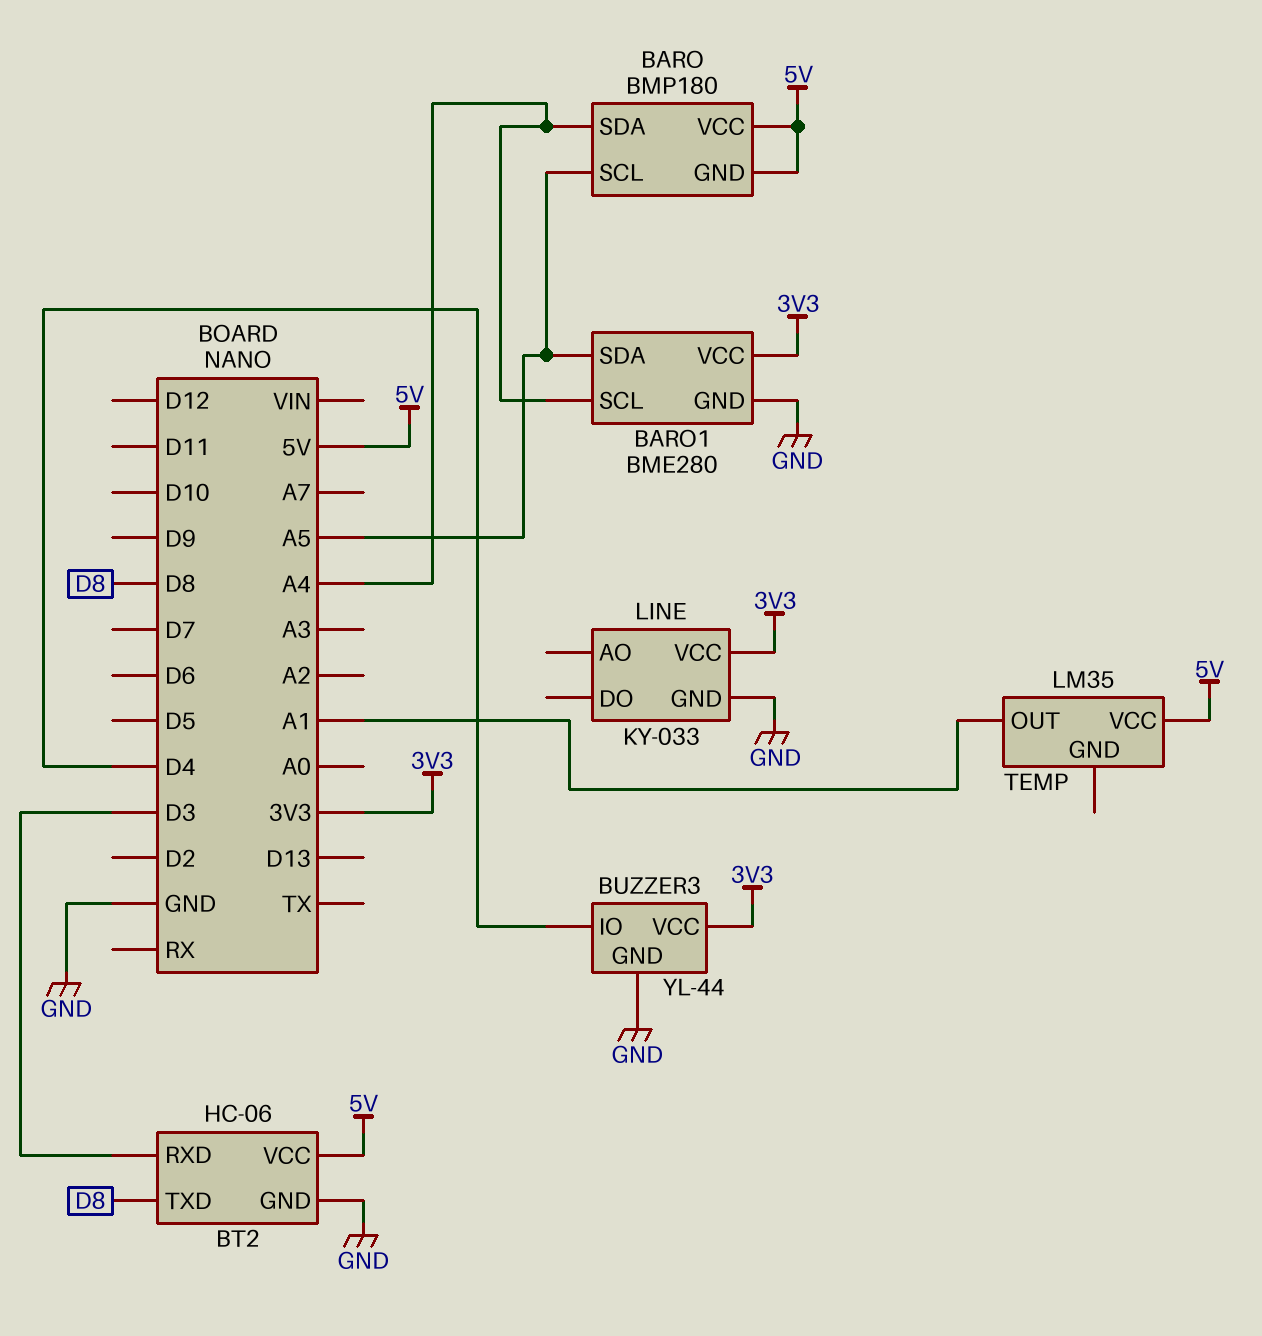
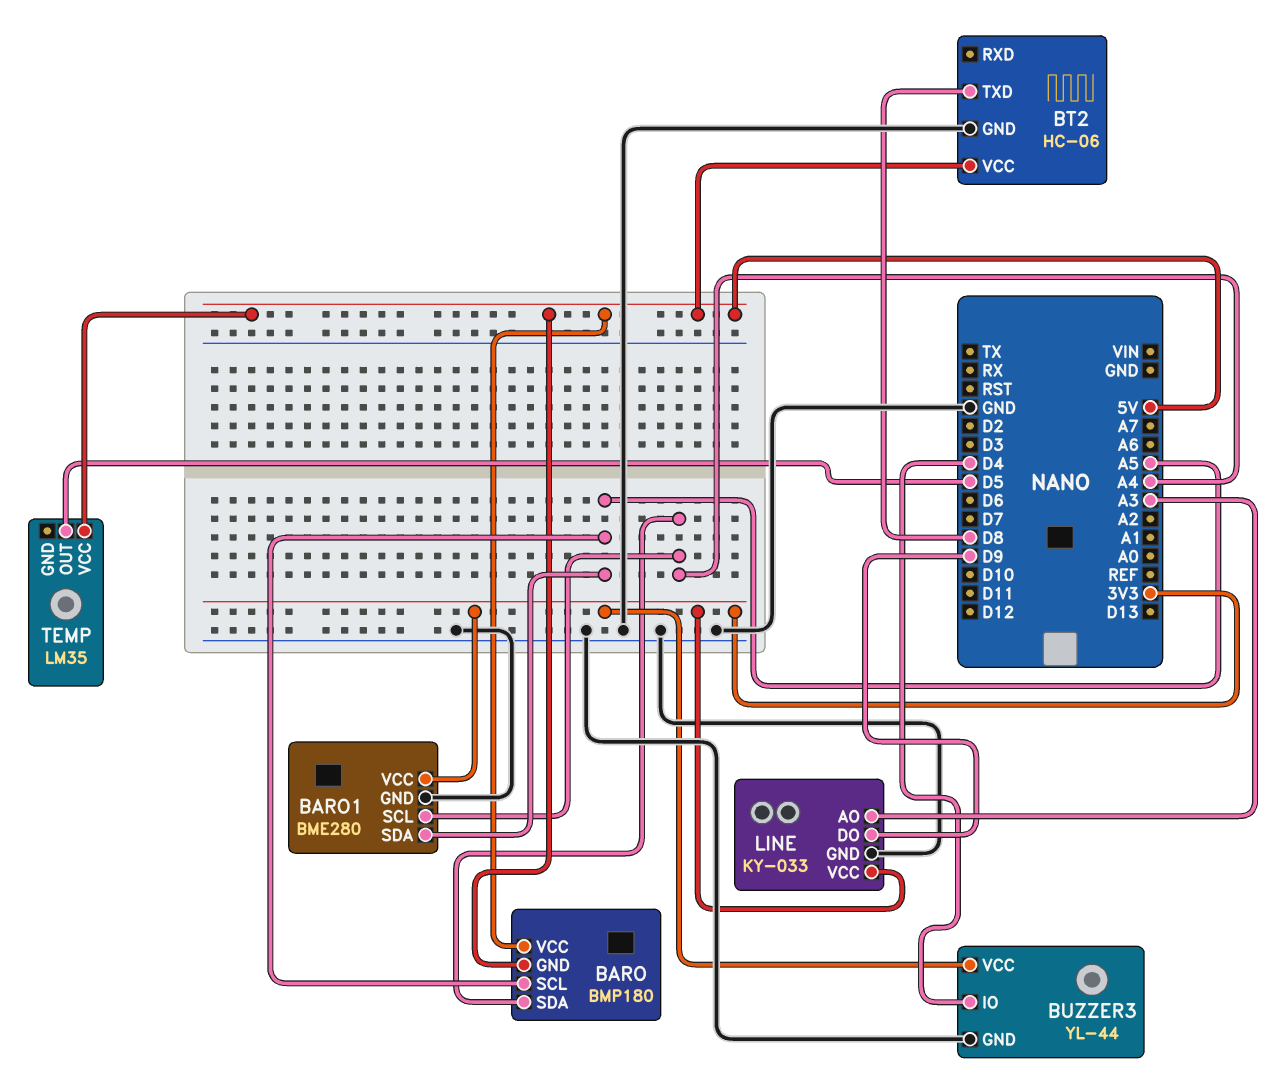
BT2 pin RXD: D3 -> none
LINE pin AO: none -> A3
LINE pin DO: none -> D9
TEMP pin OUT: A1 -> D5

